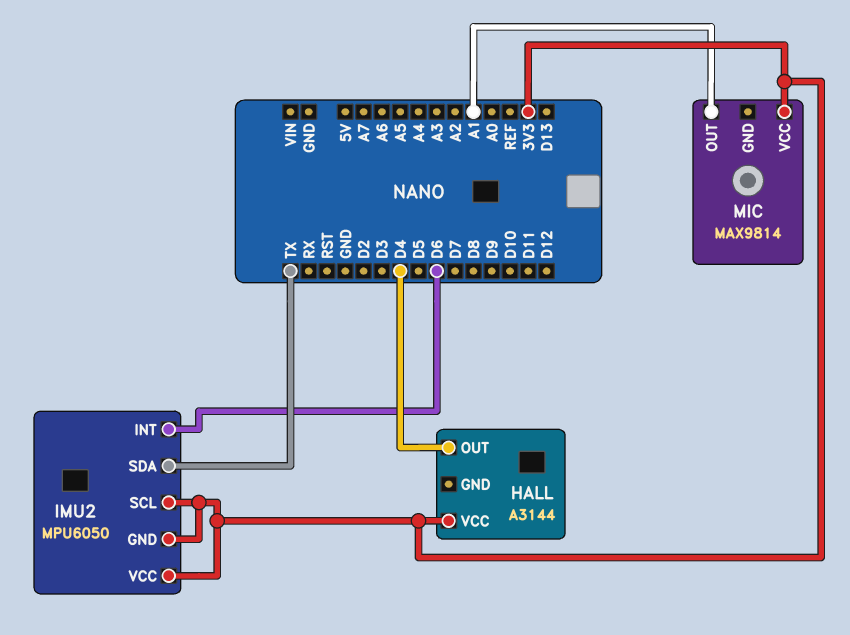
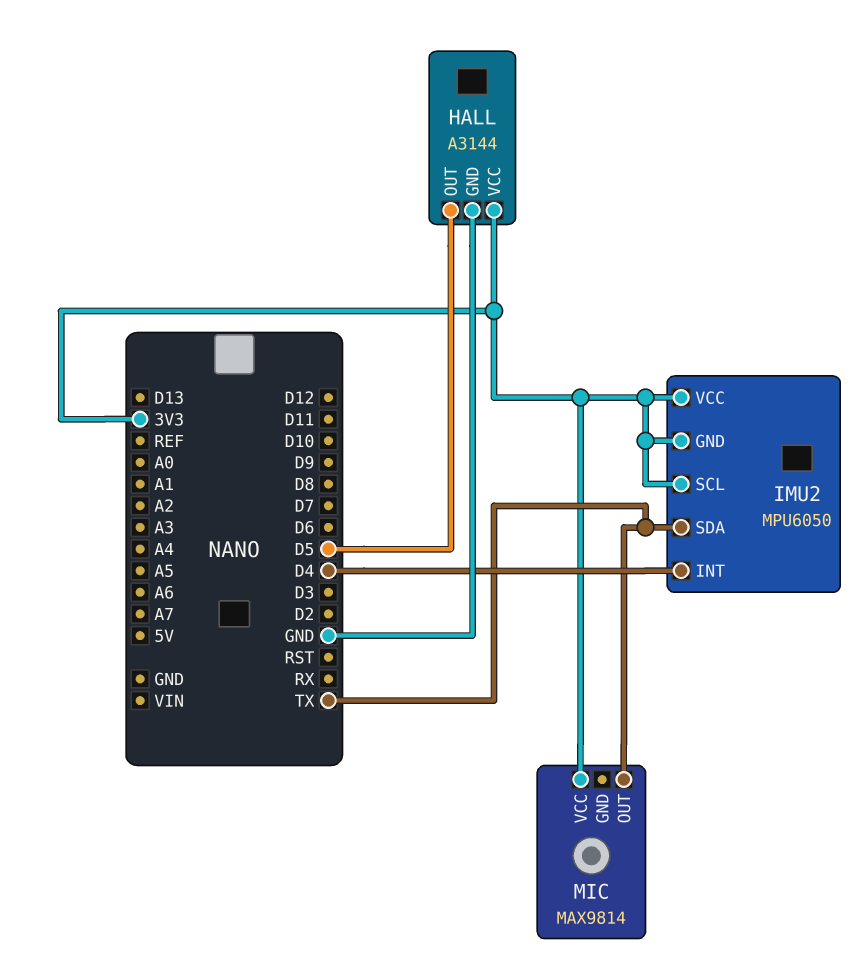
HALL pin GND: none -> GND
HALL pin OUT: D4 -> D5
IMU2 pin INT: D6 -> D4
MIC pin OUT: A1 -> TX

